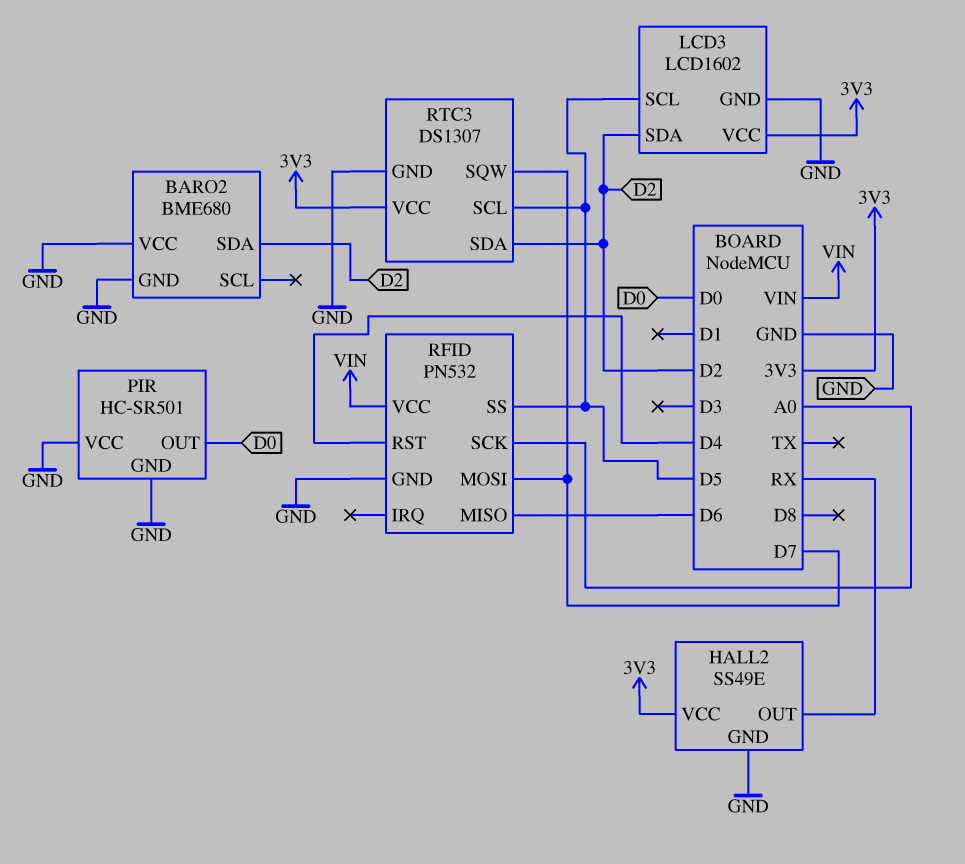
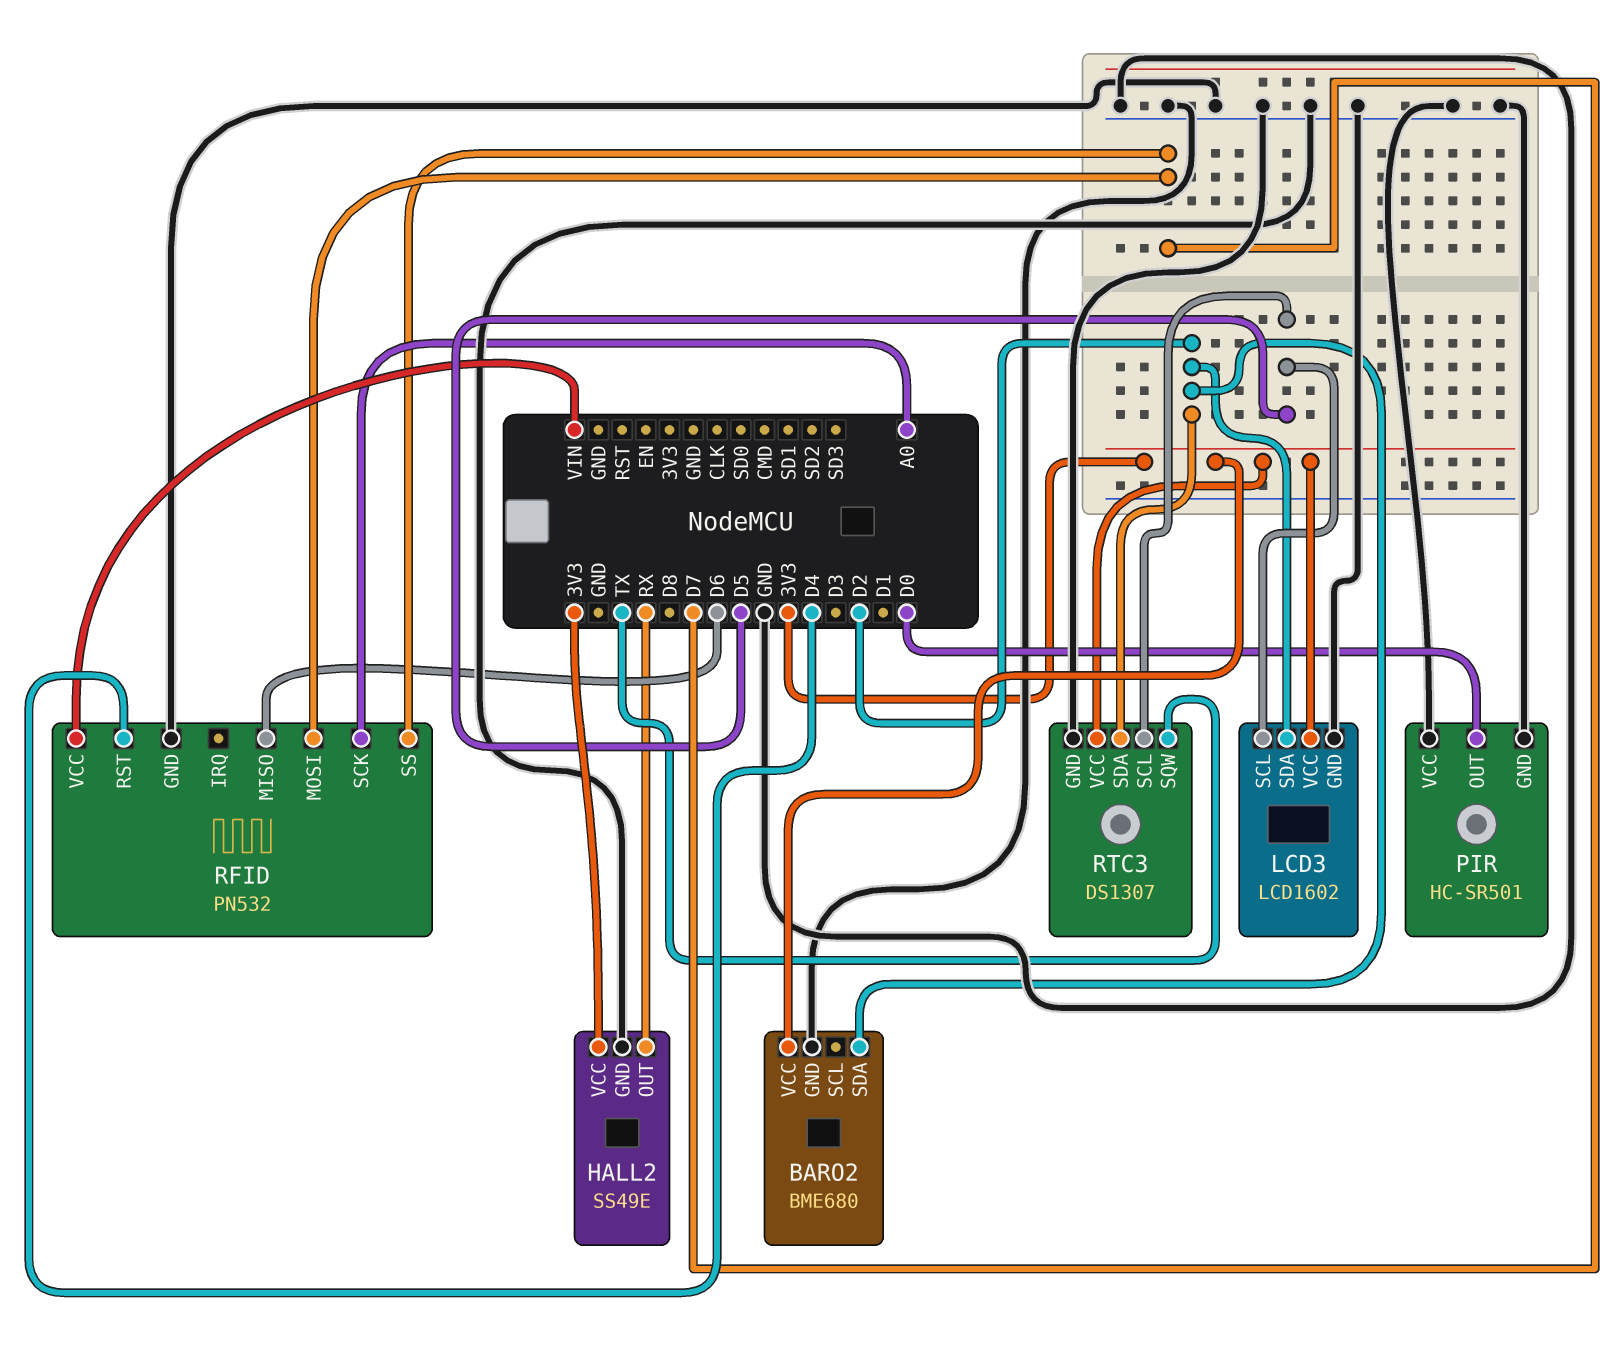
BARO2 pin VCC: GND -> 3V3
RFID pin SS: D5 -> D7
RTC3 pin SQW: D7 -> TX

